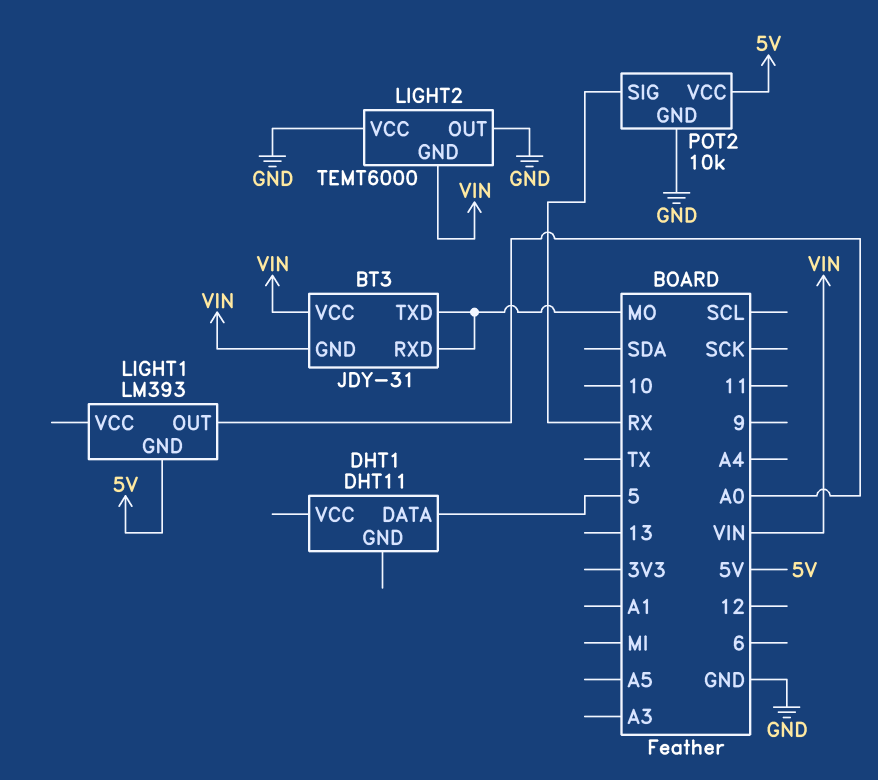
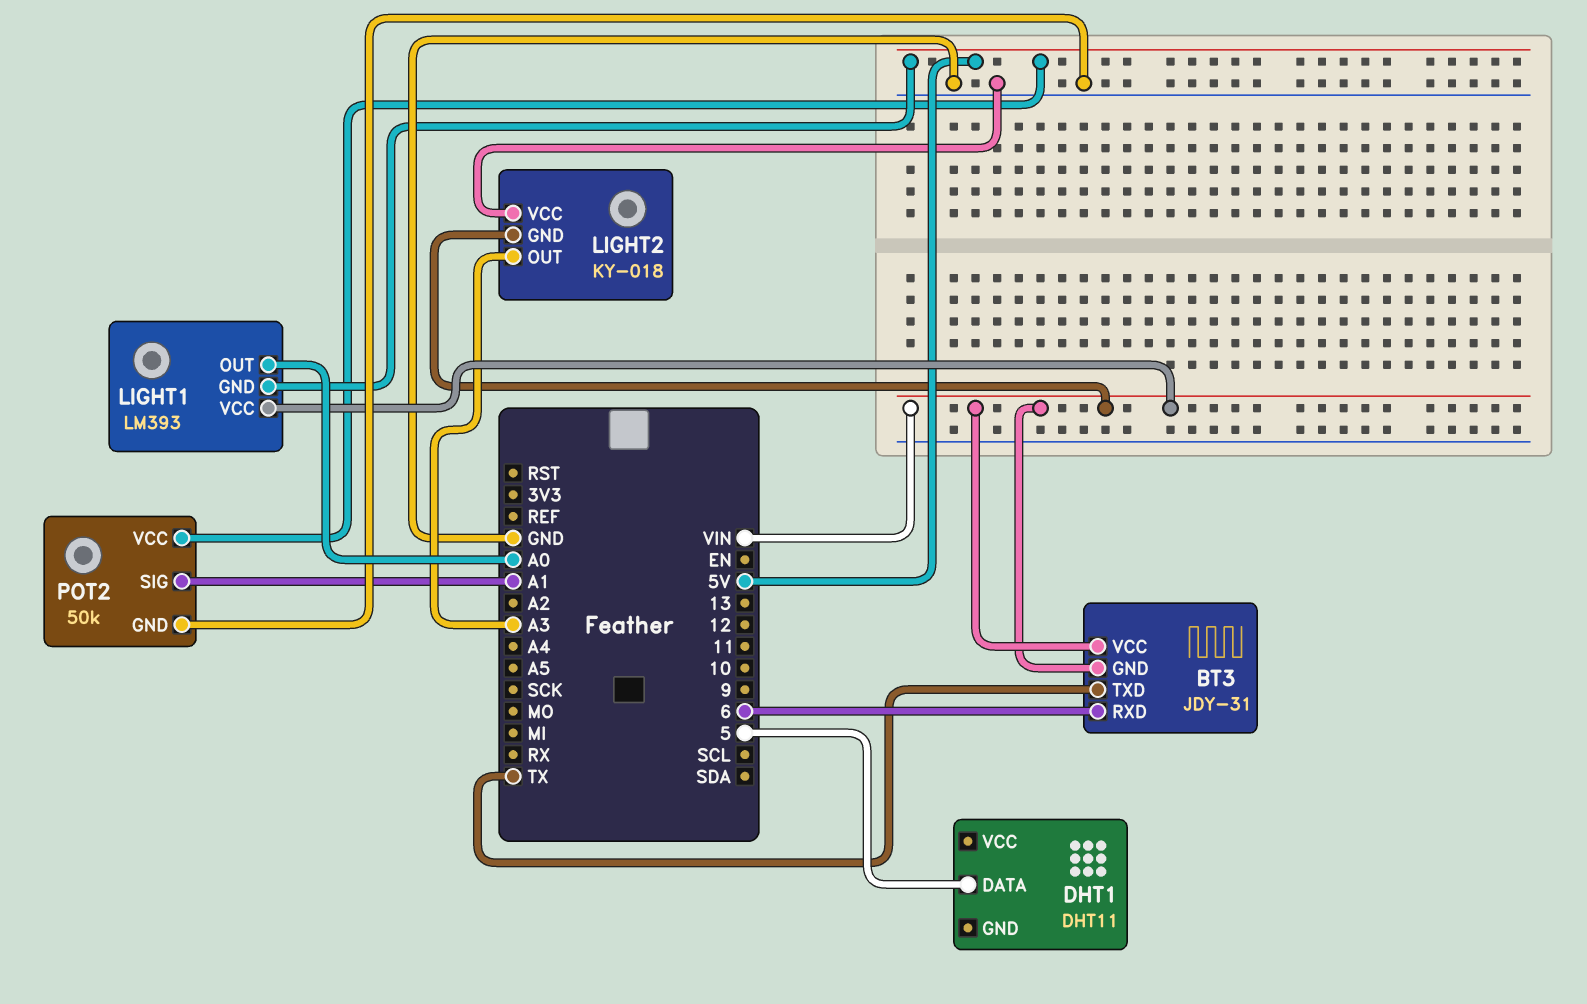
BT3 pin RXD: MO -> 6
BT3 pin TXD: MO -> TX
LIGHT1 pin VCC: none -> VIN
LIGHT2: TEMT6000 -> KY-018
LIGHT2 pin OUT: GND -> A3
POT2: 10k -> 50k
POT2 pin SIG: RX -> A1

